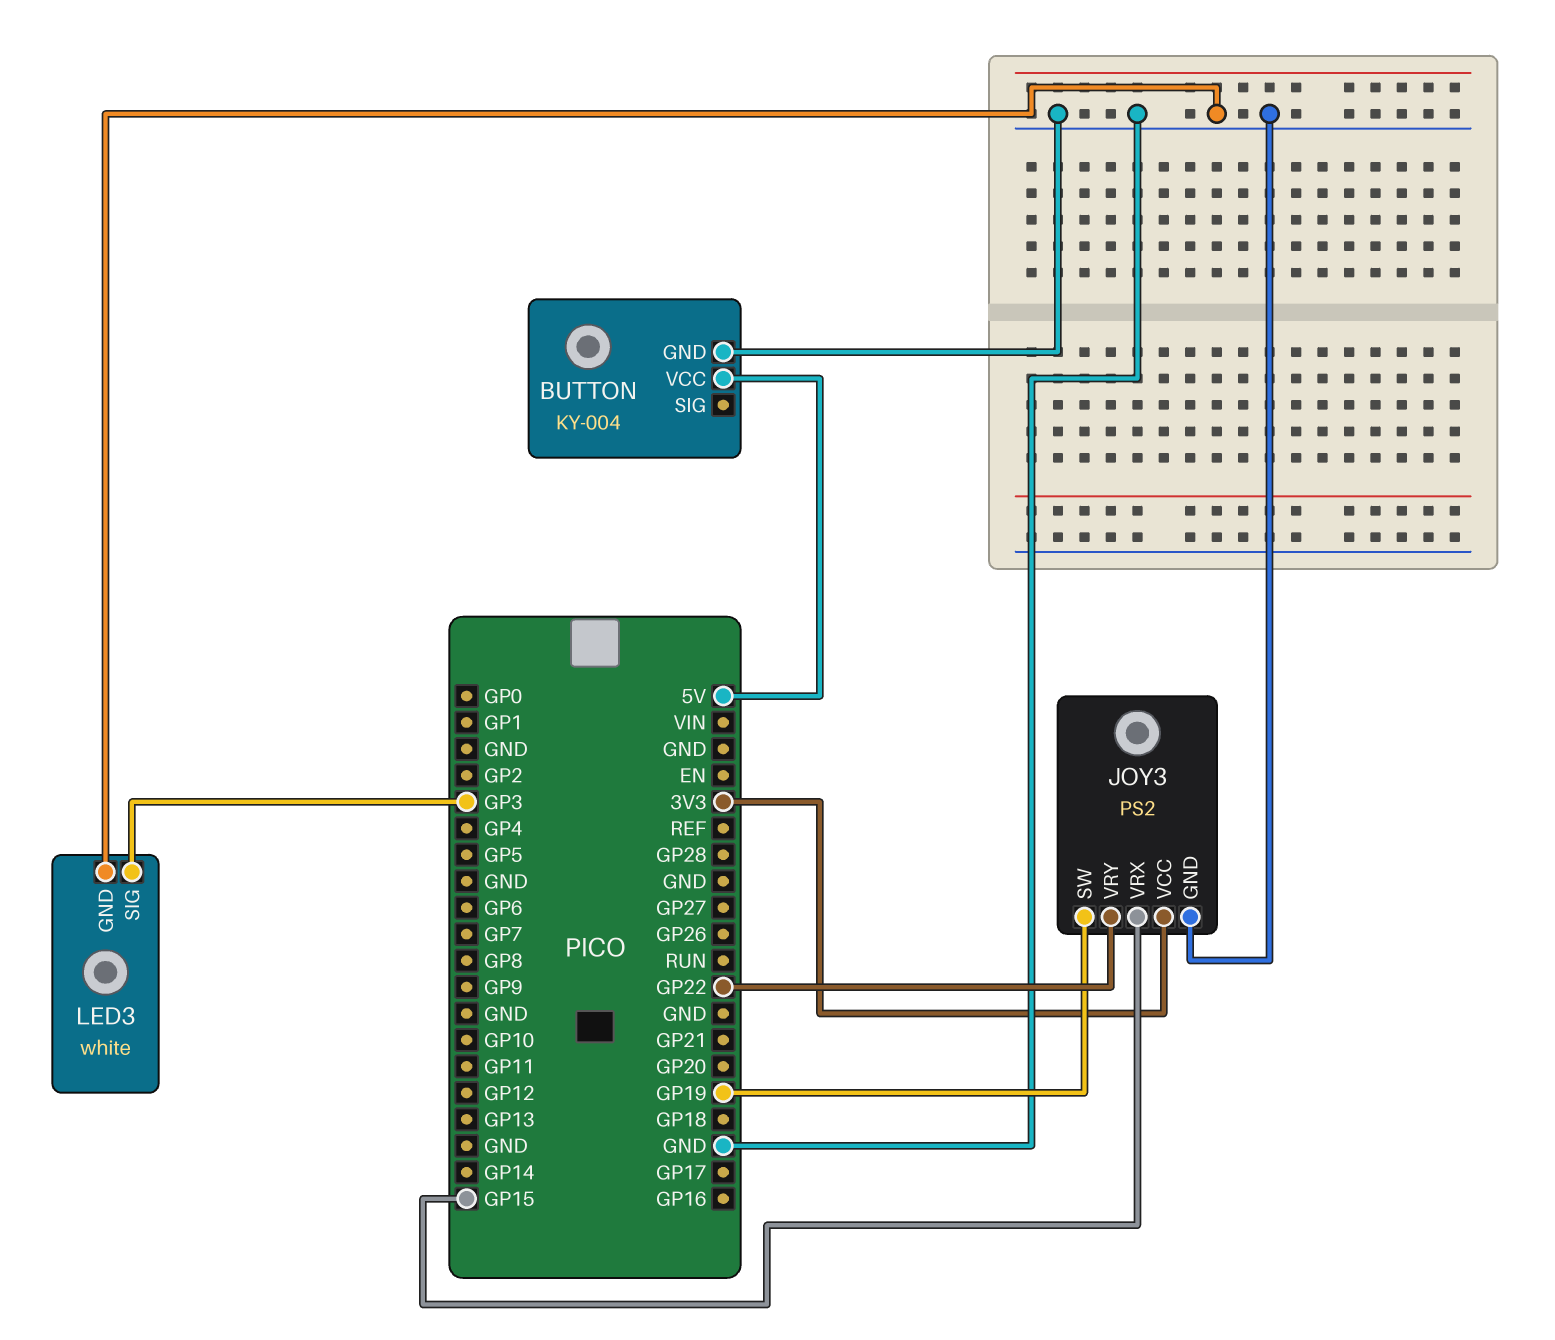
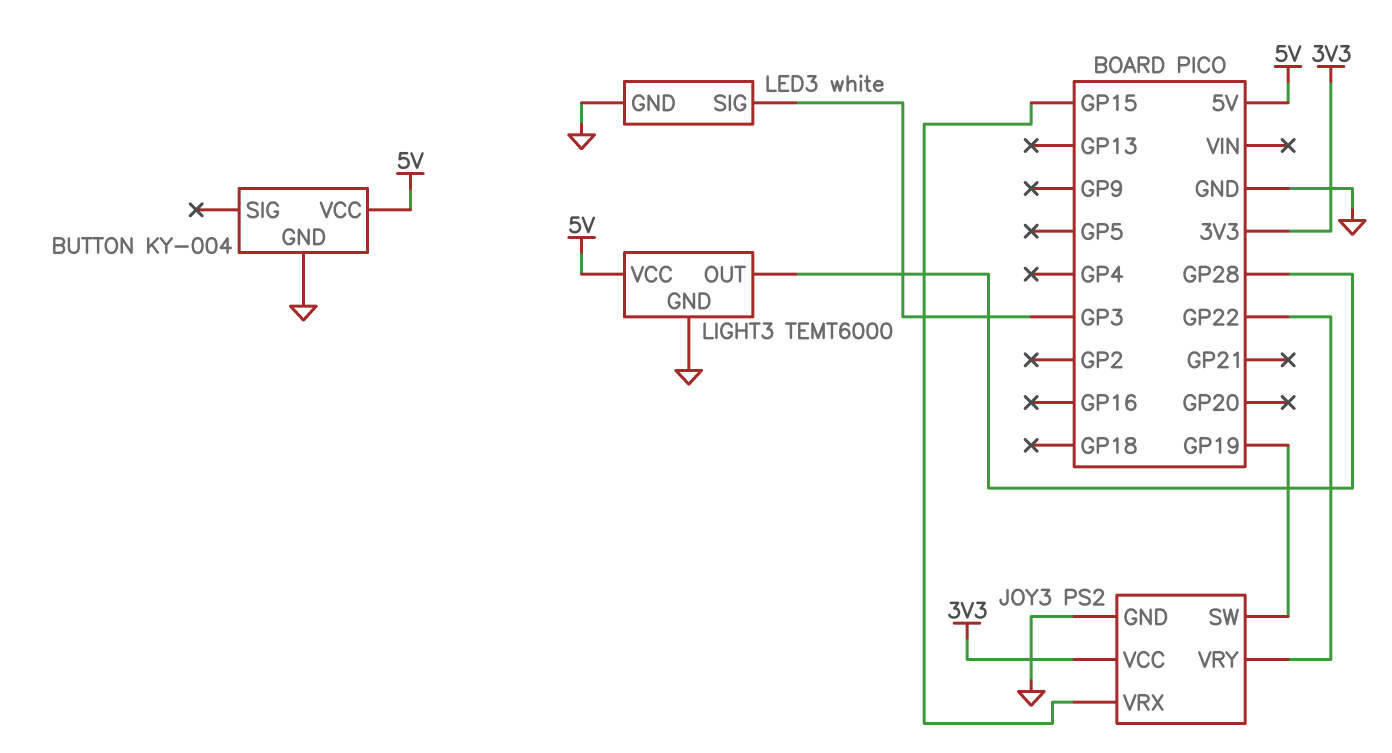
LIGHT3: none -> TEMT6000
LIGHT3 pin GND: none -> GND
LIGHT3 pin OUT: none -> GP28
LIGHT3 pin VCC: none -> 5V

